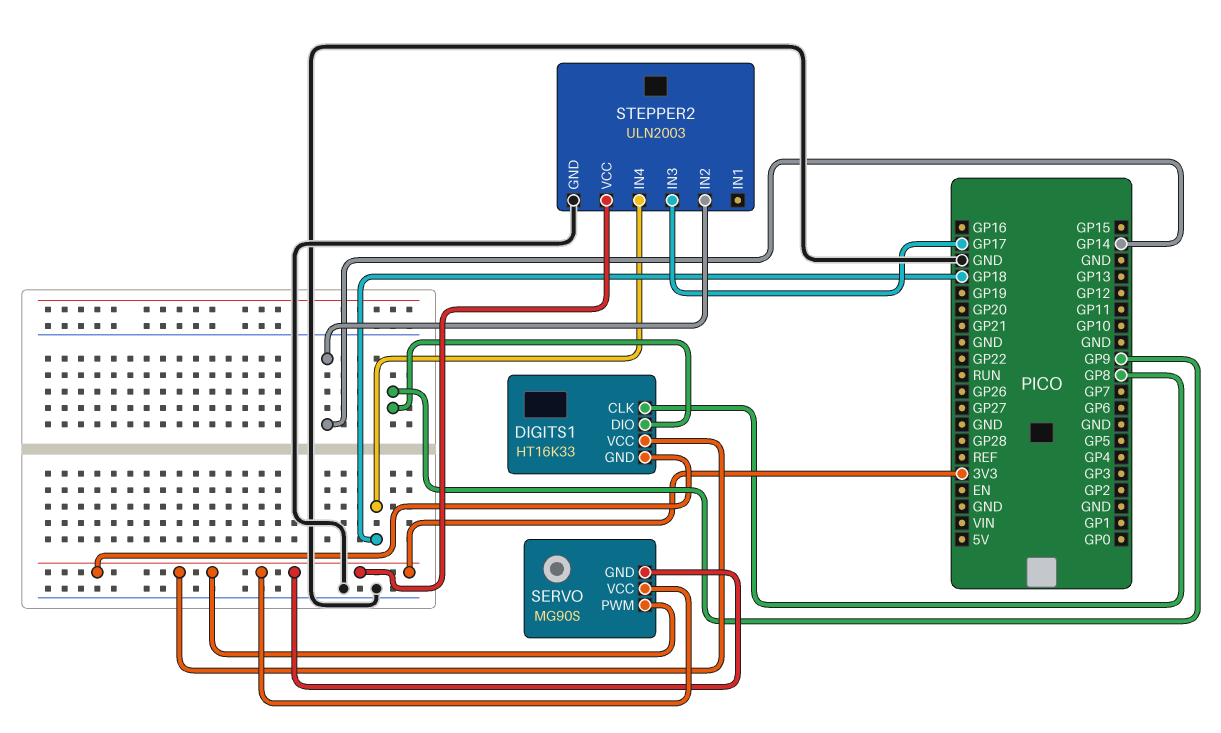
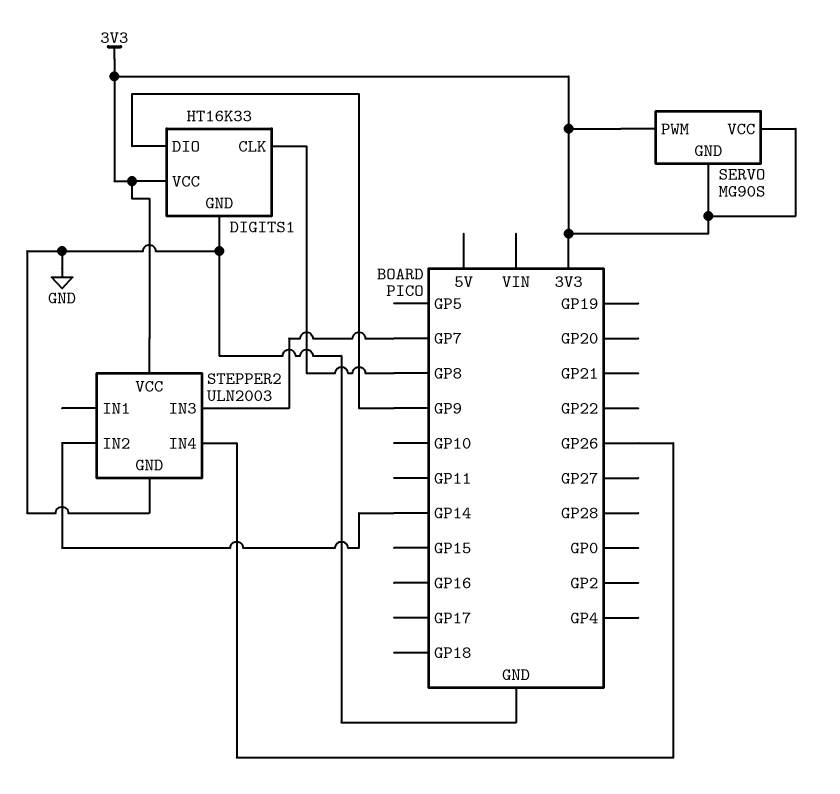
DIGITS1 pin GND: 3V3 -> GND
STEPPER2 pin IN3: GP17 -> GP7
STEPPER2 pin IN4: GP18 -> GP26

